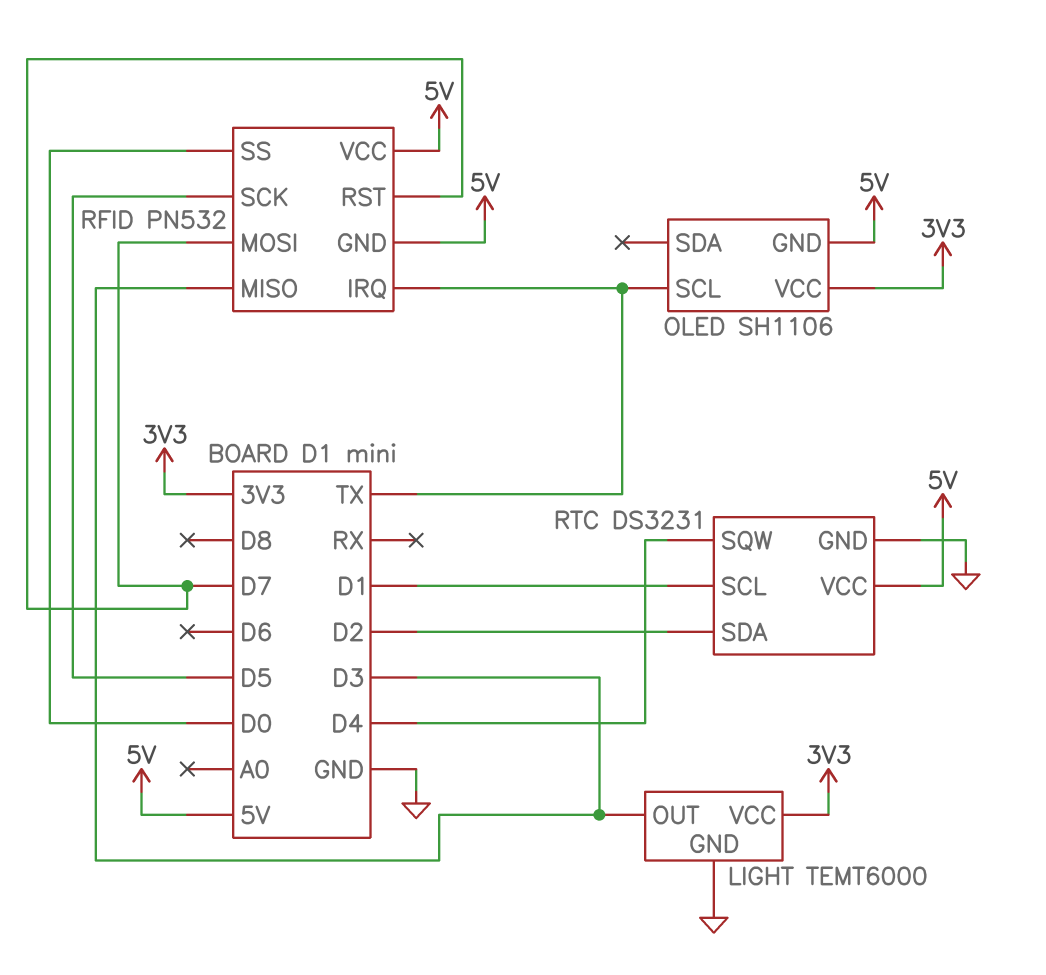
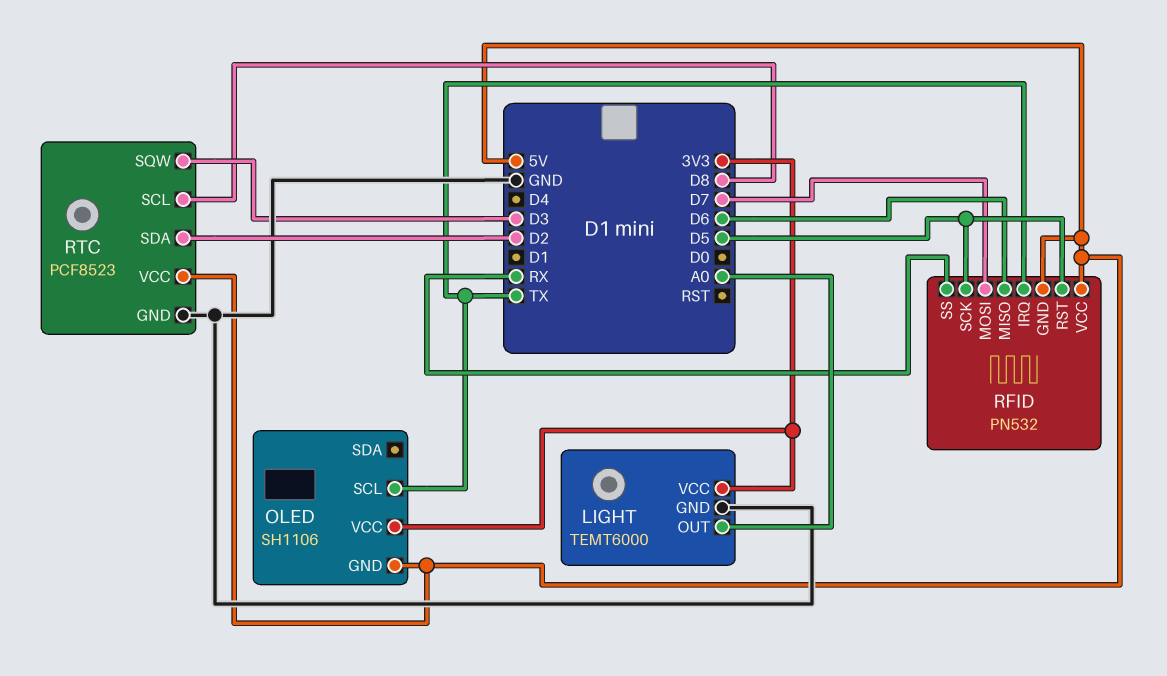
LIGHT pin OUT: D3 -> A0
RFID pin MISO: D3 -> D6
RFID pin RST: D7 -> D5
RFID pin SS: D0 -> RX
RTC: DS3231 -> PCF8523
RTC pin SCL: D1 -> D8
RTC pin SQW: D4 -> D3

